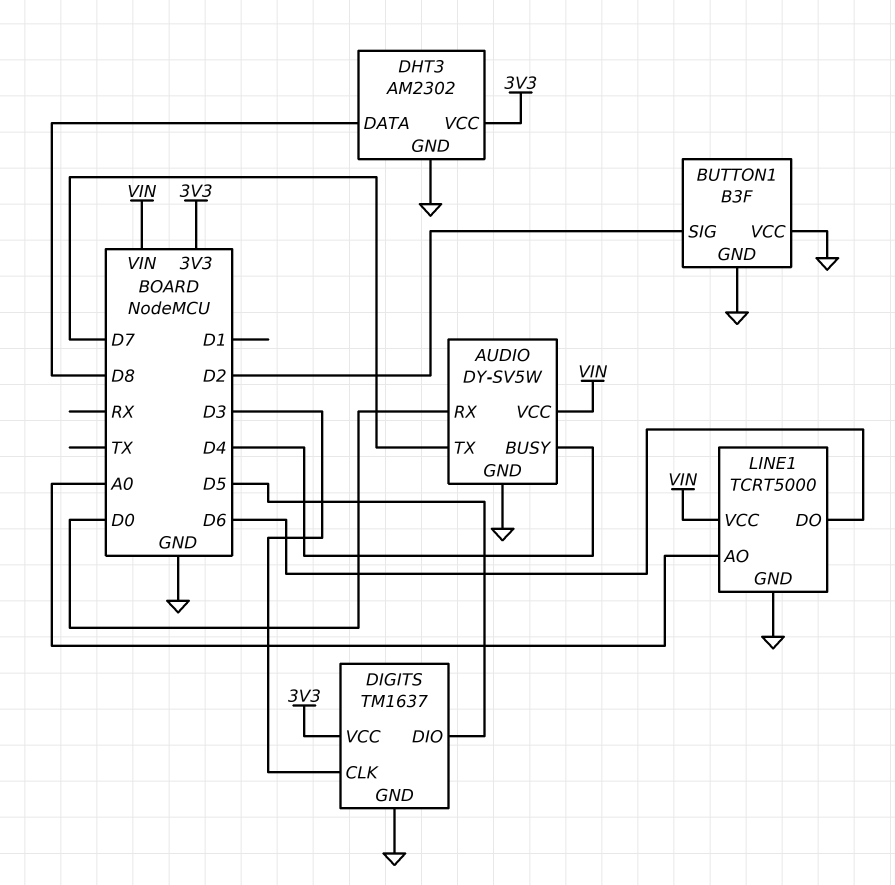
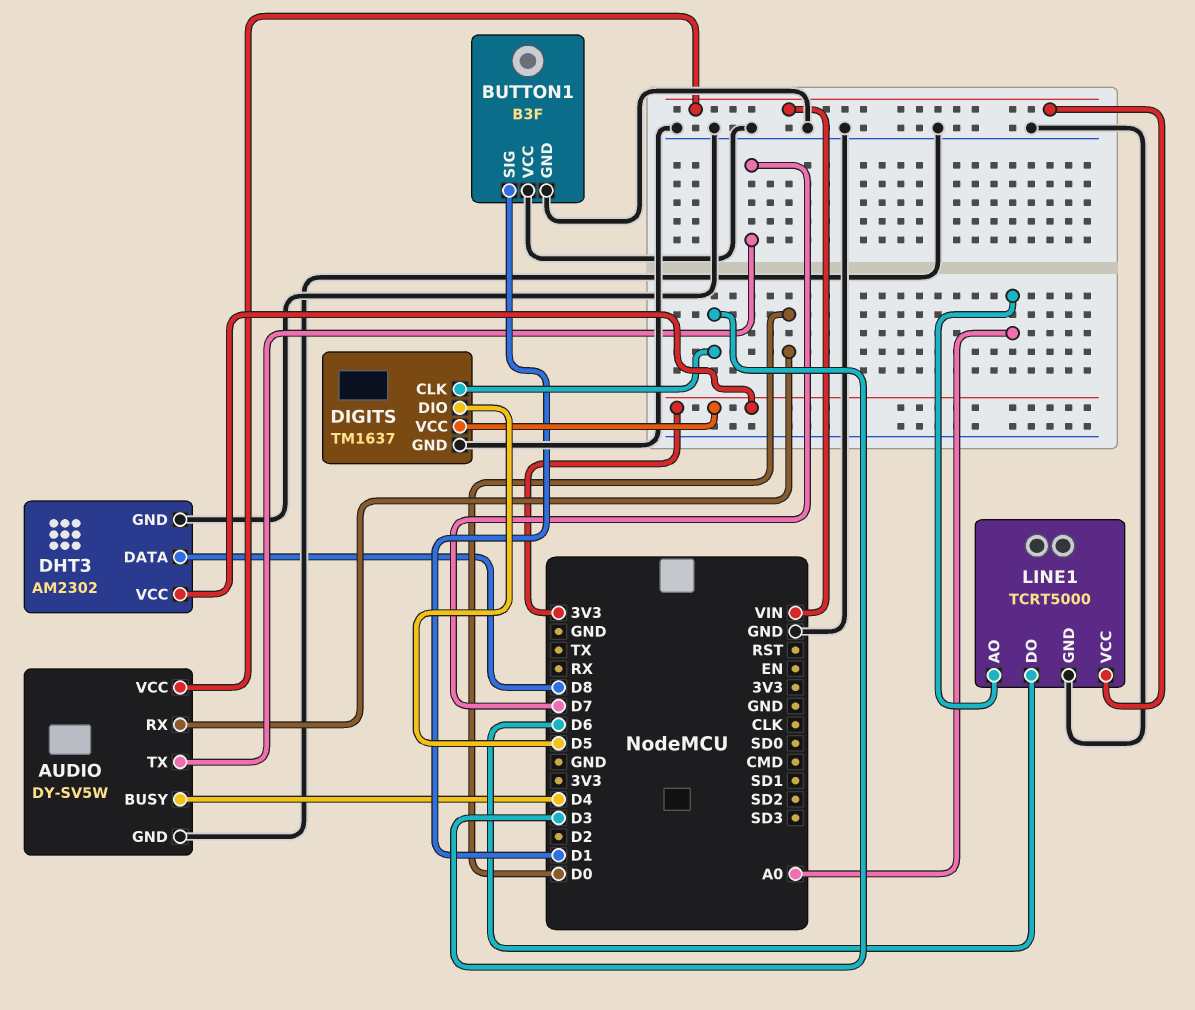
BUTTON1 pin SIG: D2 -> D1

